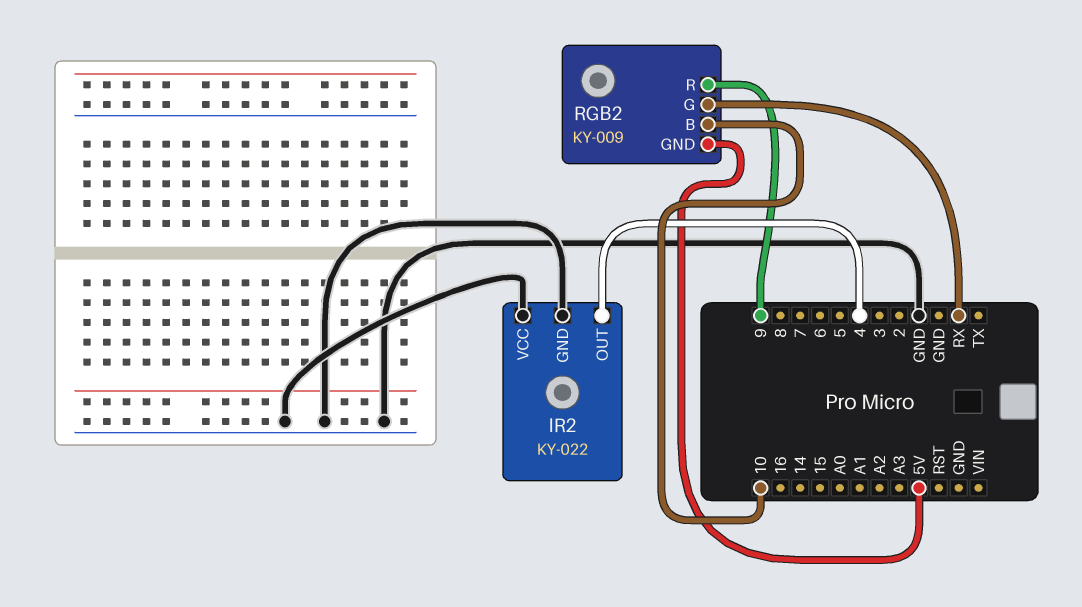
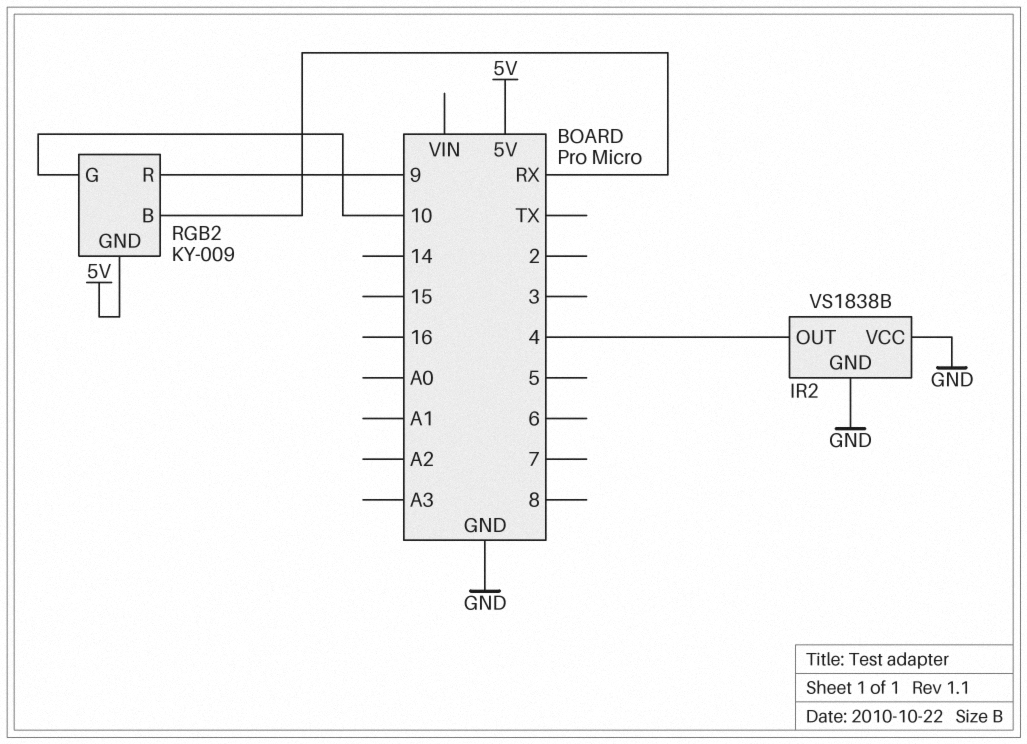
IR2: KY-022 -> VS1838B
RGB2 pin B: 10 -> RX
RGB2 pin G: RX -> 10

